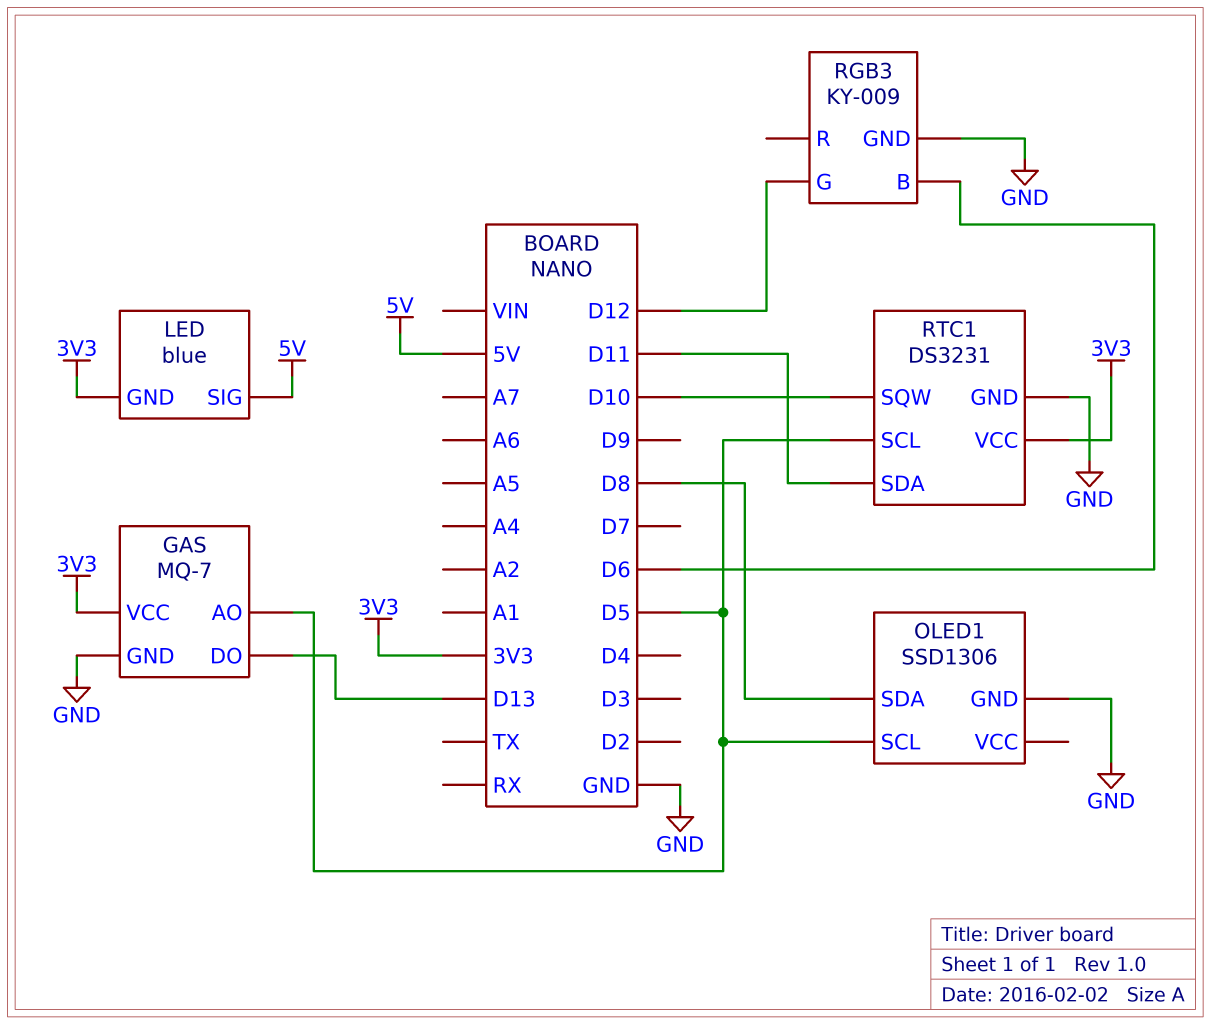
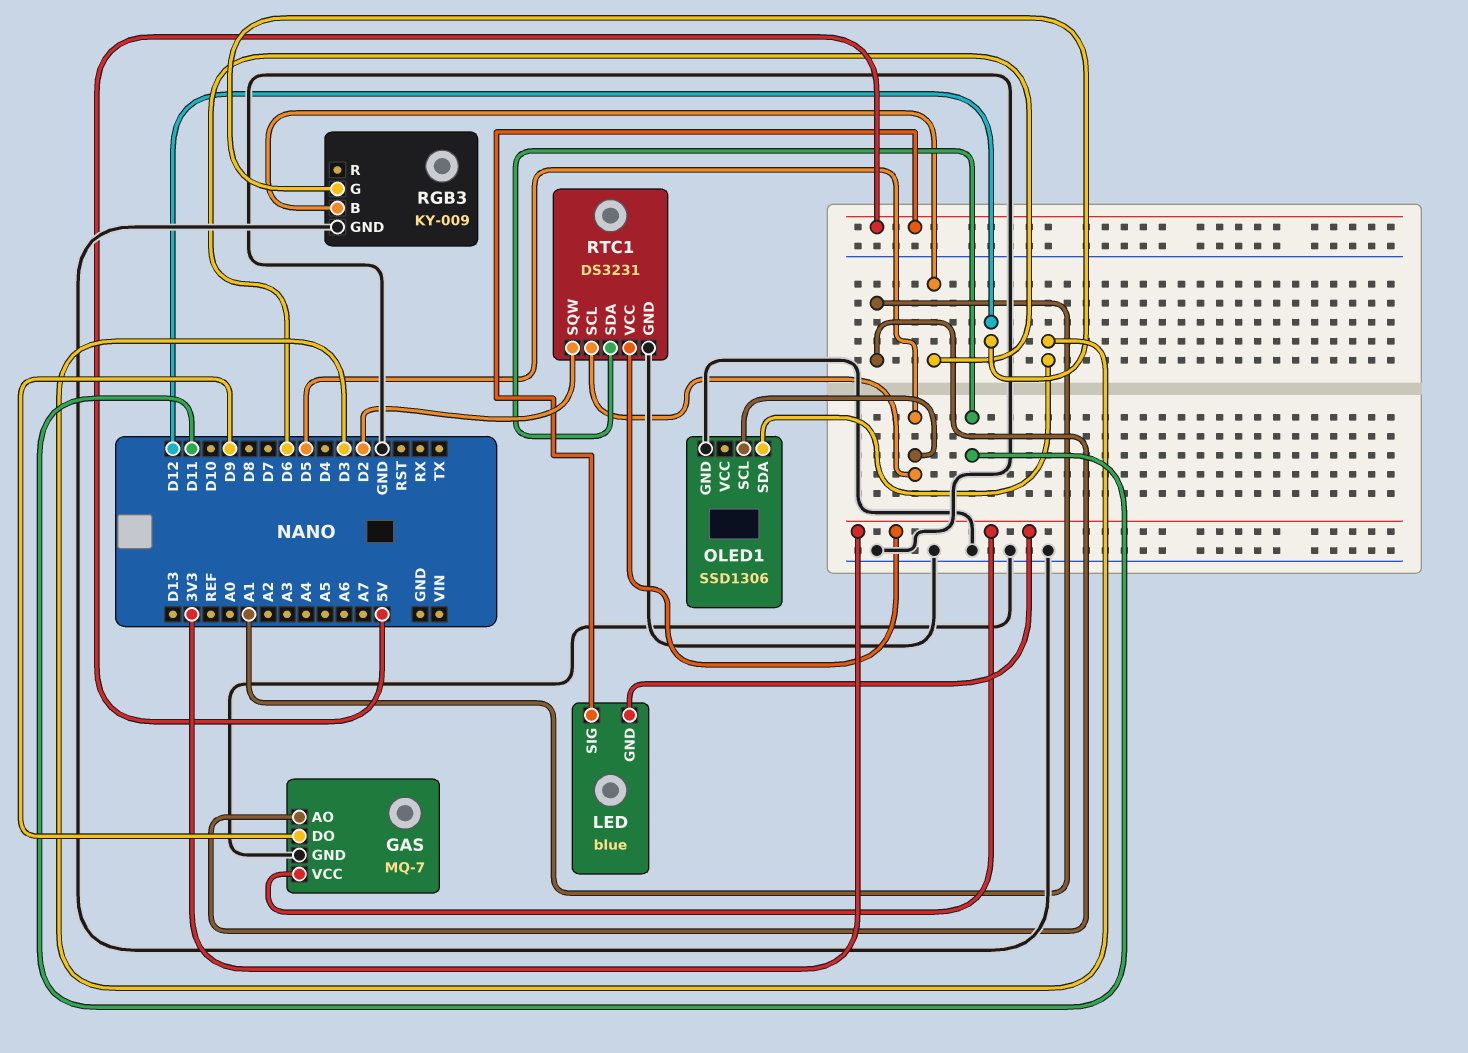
GAS pin AO: D5 -> A1
GAS pin DO: D13 -> D9
OLED1 pin SDA: D8 -> D3
RTC1 pin SQW: D10 -> D2

